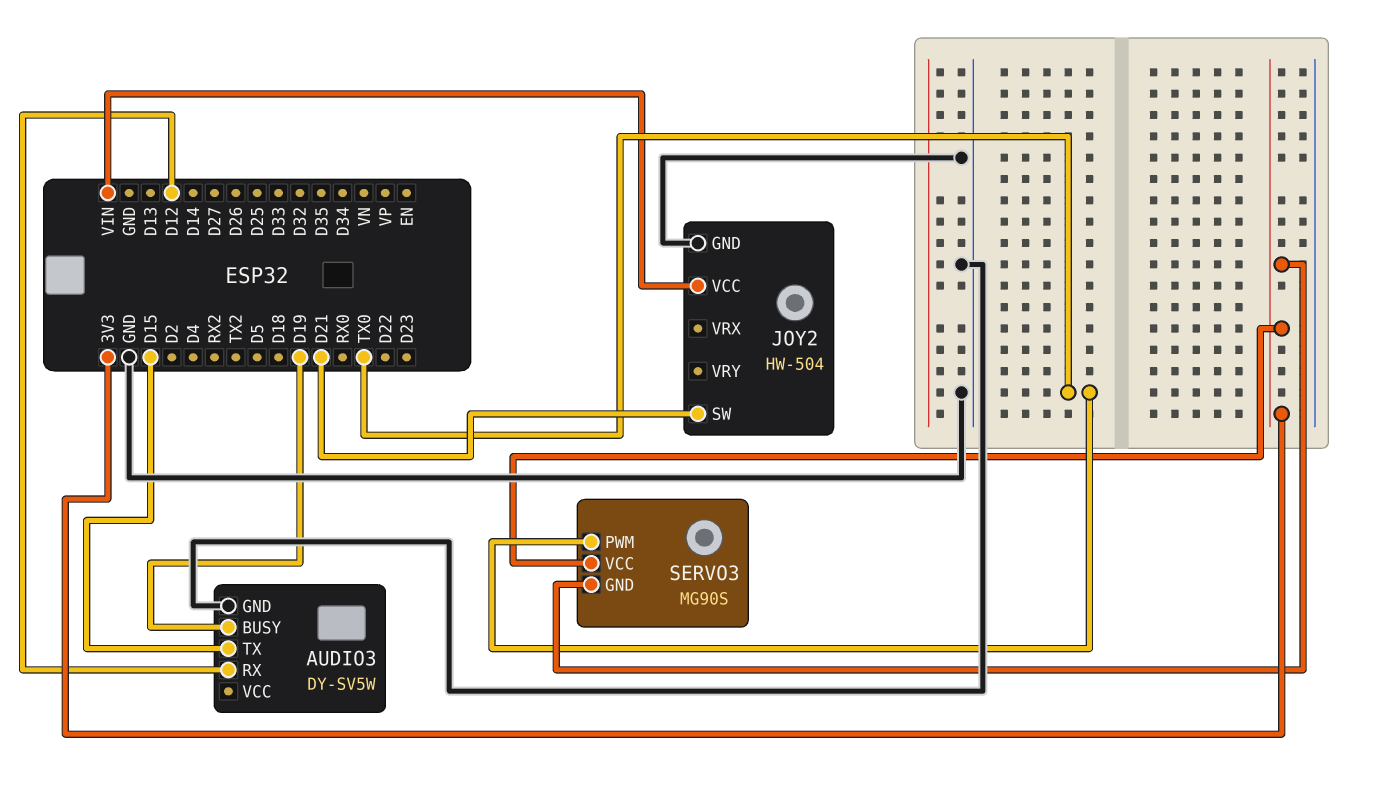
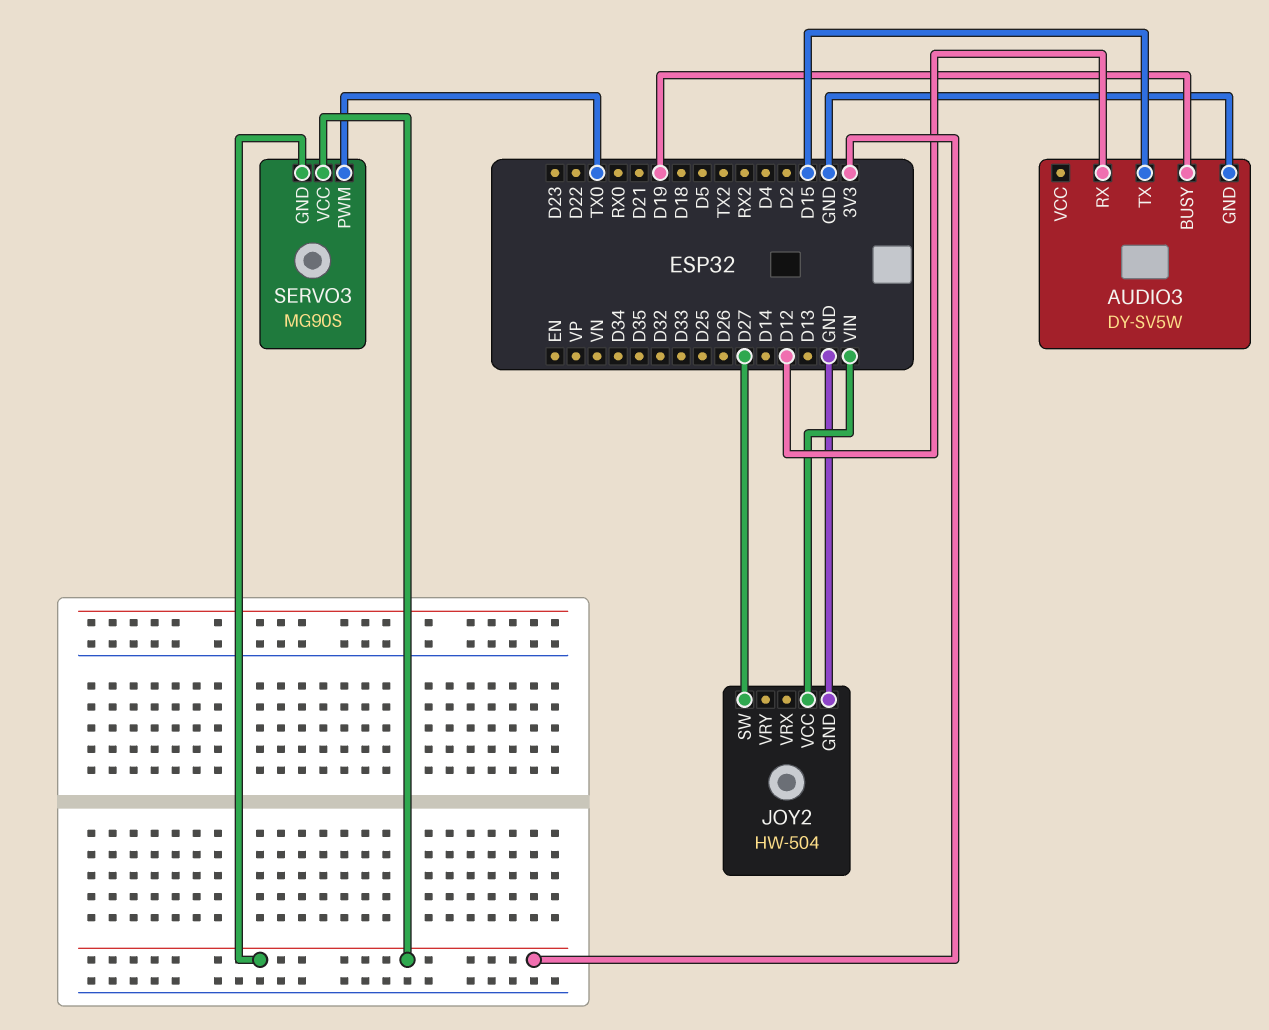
JOY2 pin SW: D21 -> D27

